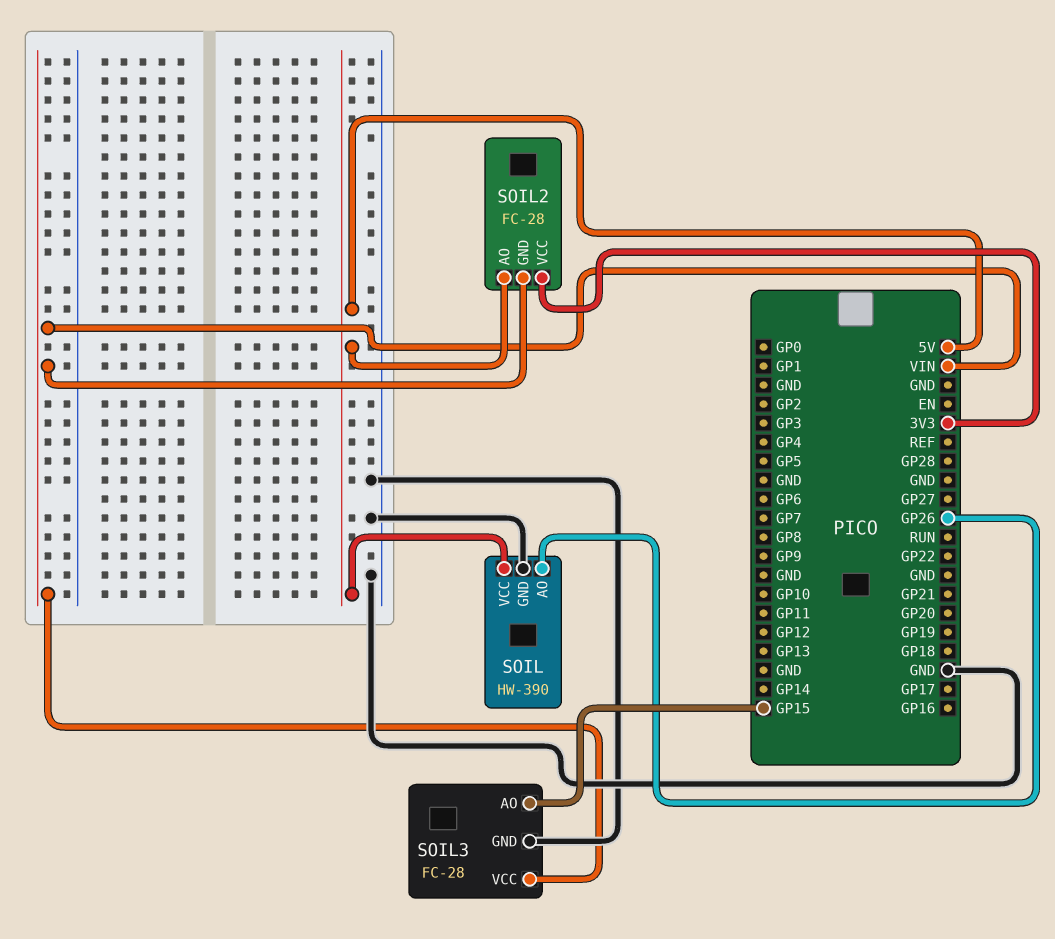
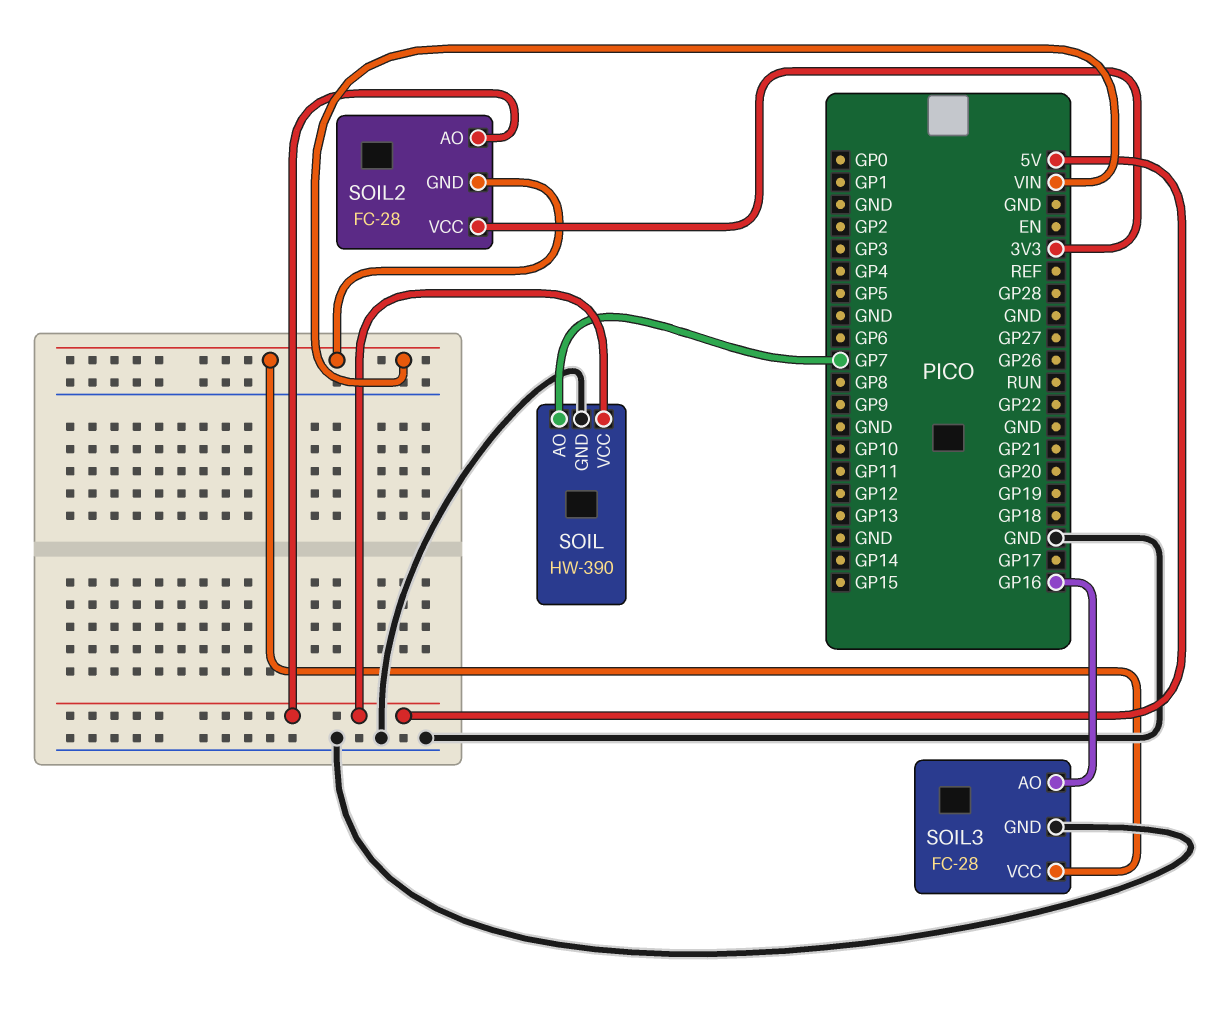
SOIL pin AO: GP26 -> GP7
SOIL3 pin AO: GP15 -> GP16

